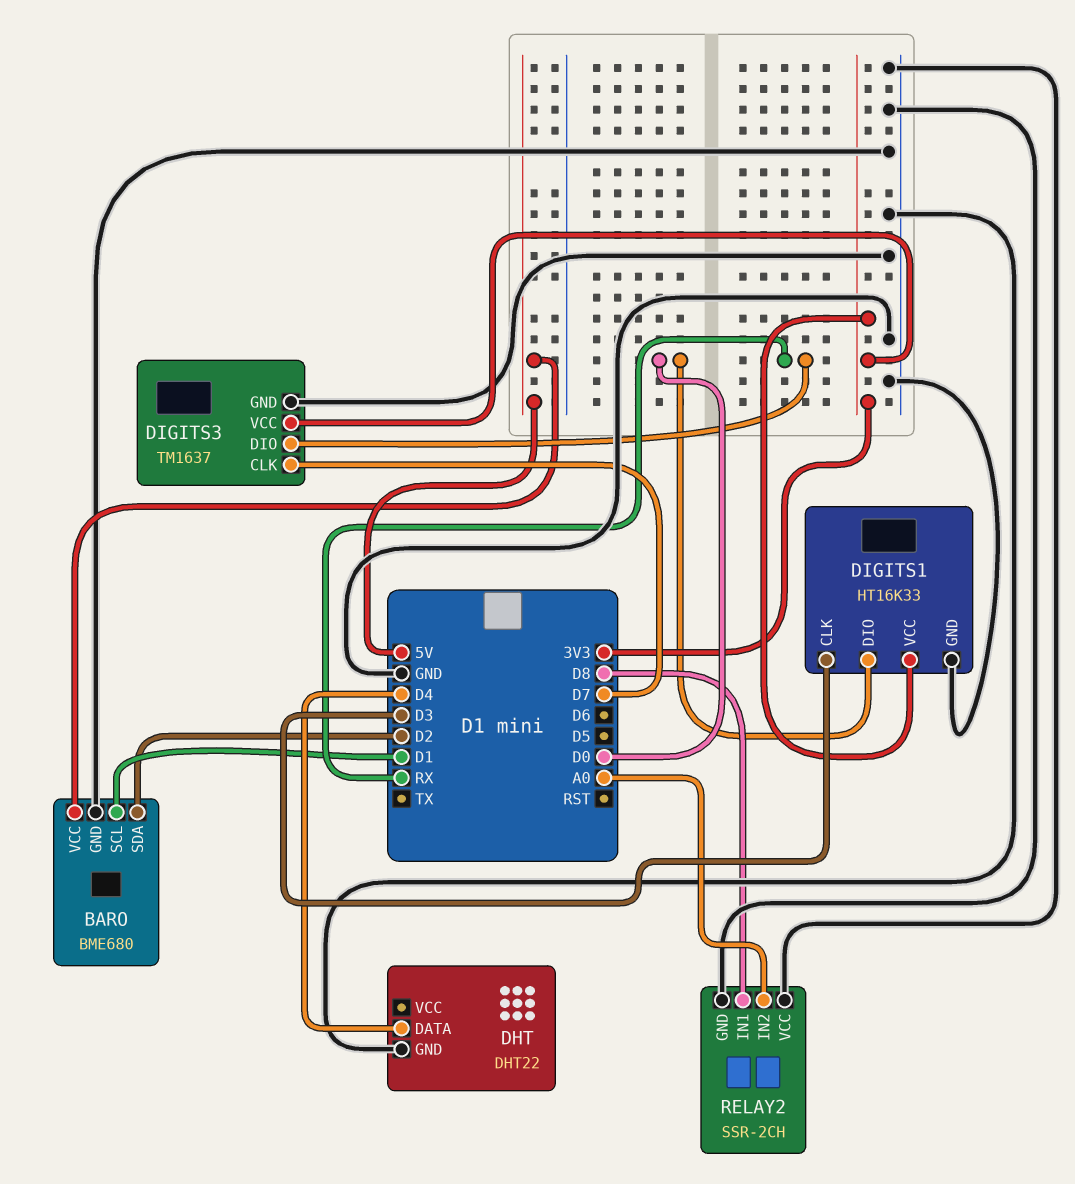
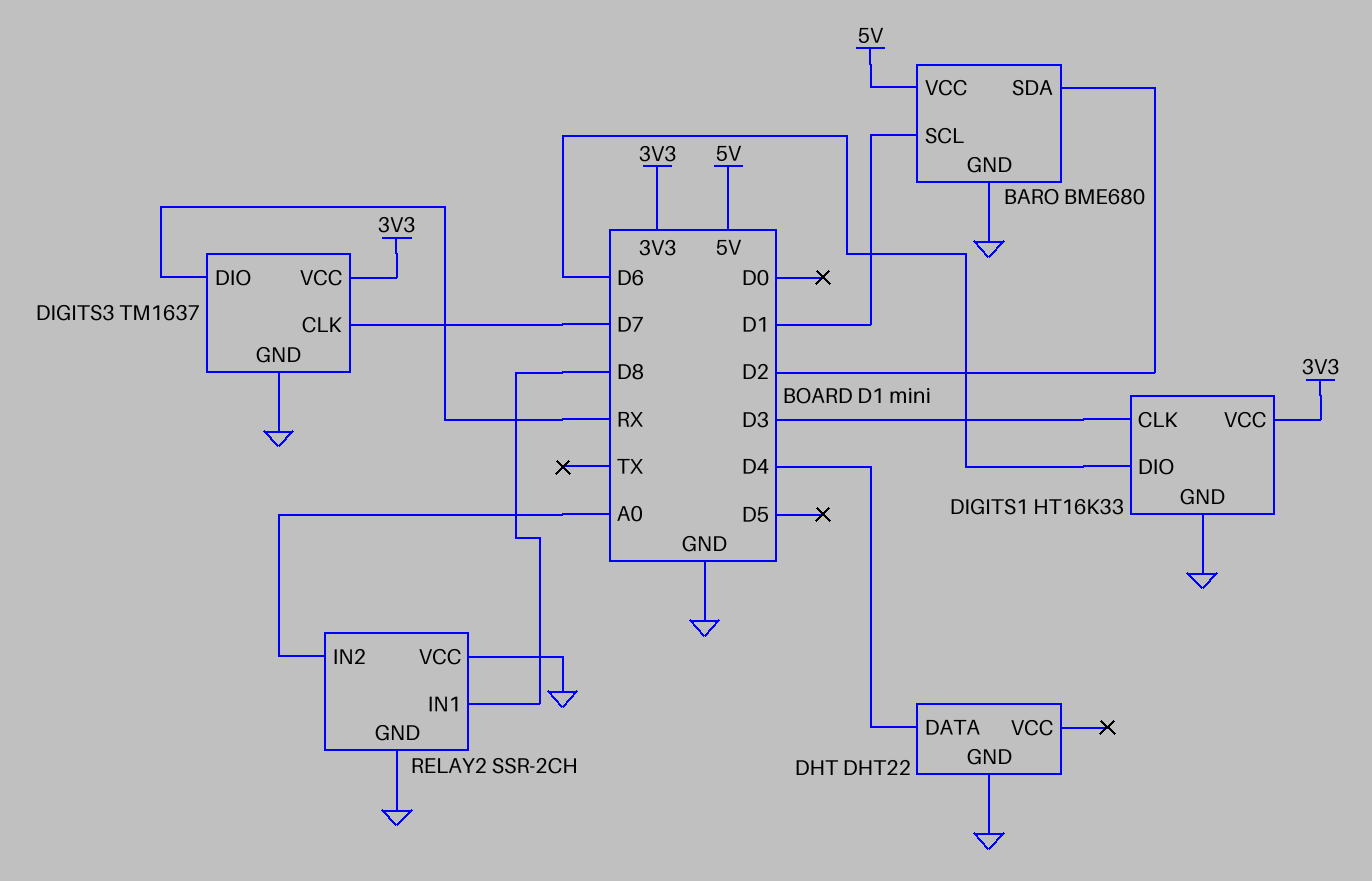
DIGITS1 pin DIO: D0 -> D6

